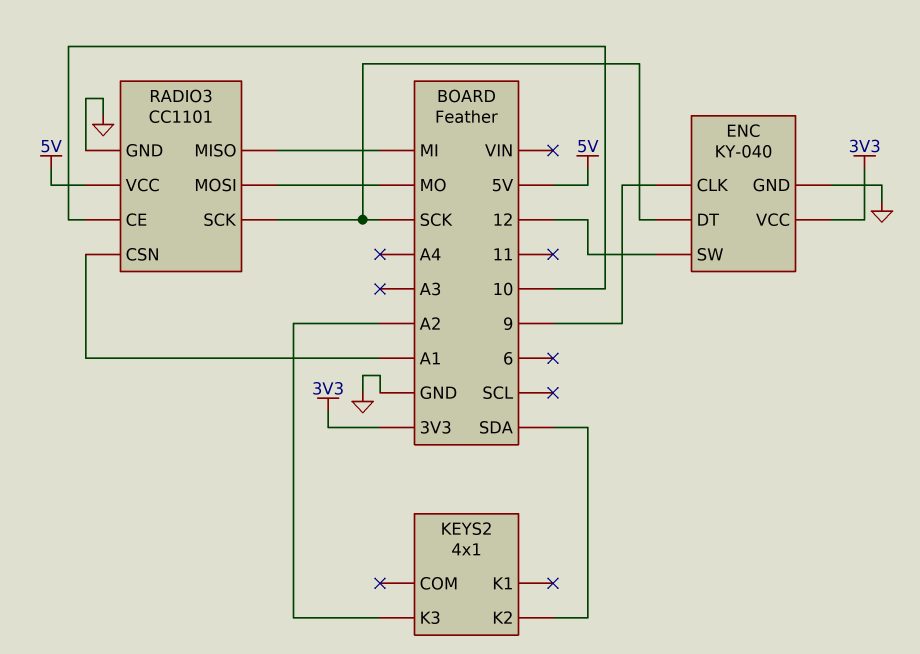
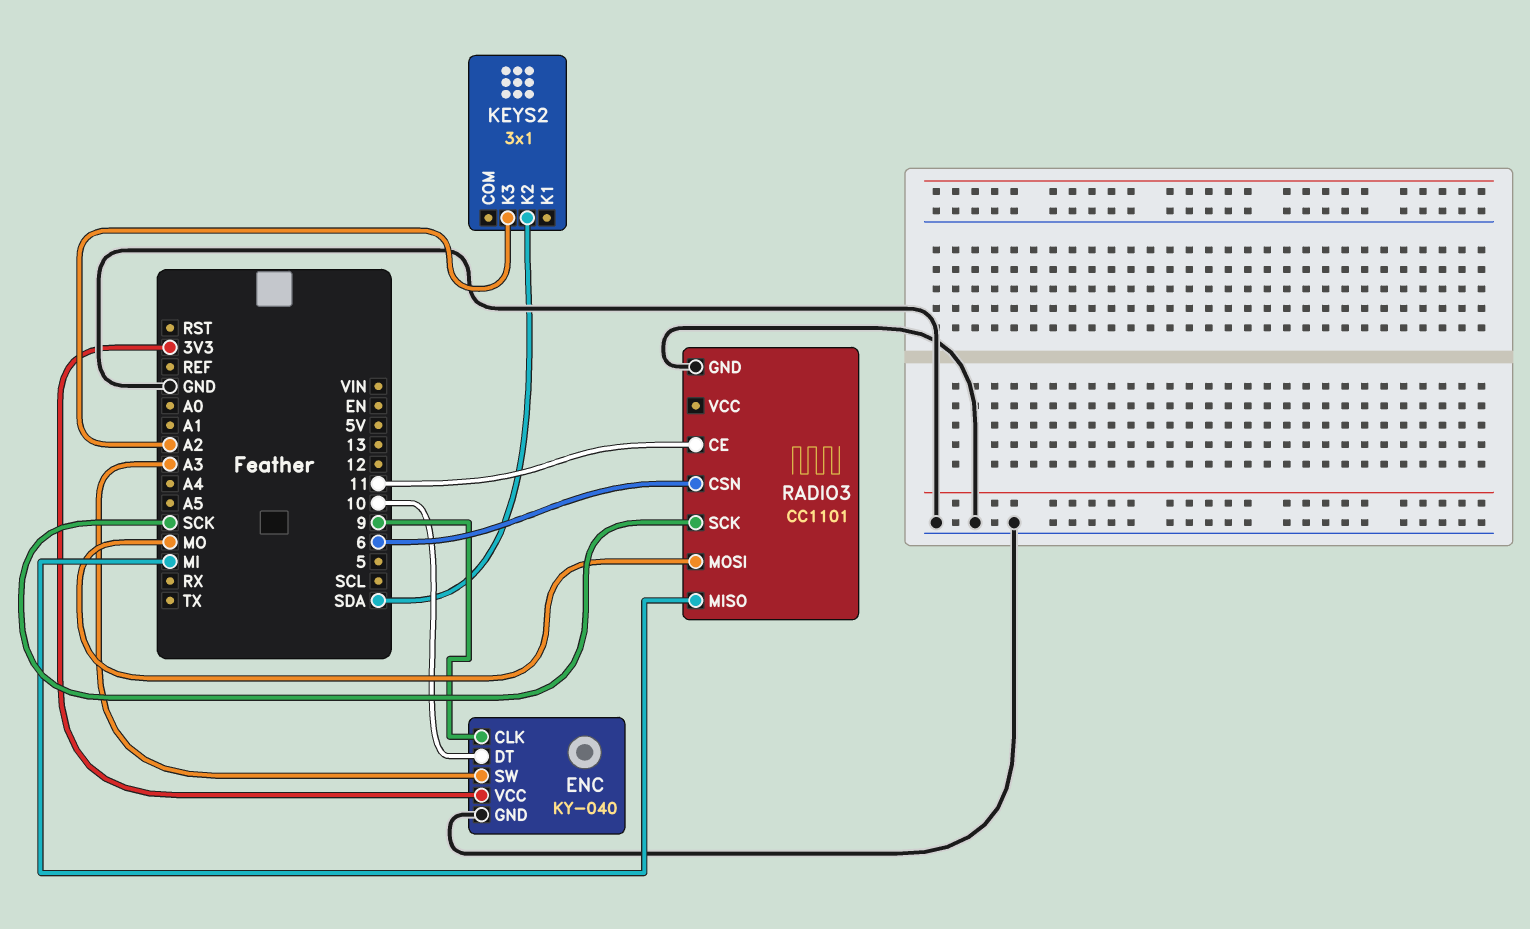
ENC pin DT: SCK -> 10
ENC pin SW: 12 -> A3
KEYS2: 4x1 -> 3x1
RADIO3 pin CE: 10 -> 11
RADIO3 pin CSN: A1 -> 6
RADIO3 pin VCC: 5V -> none

